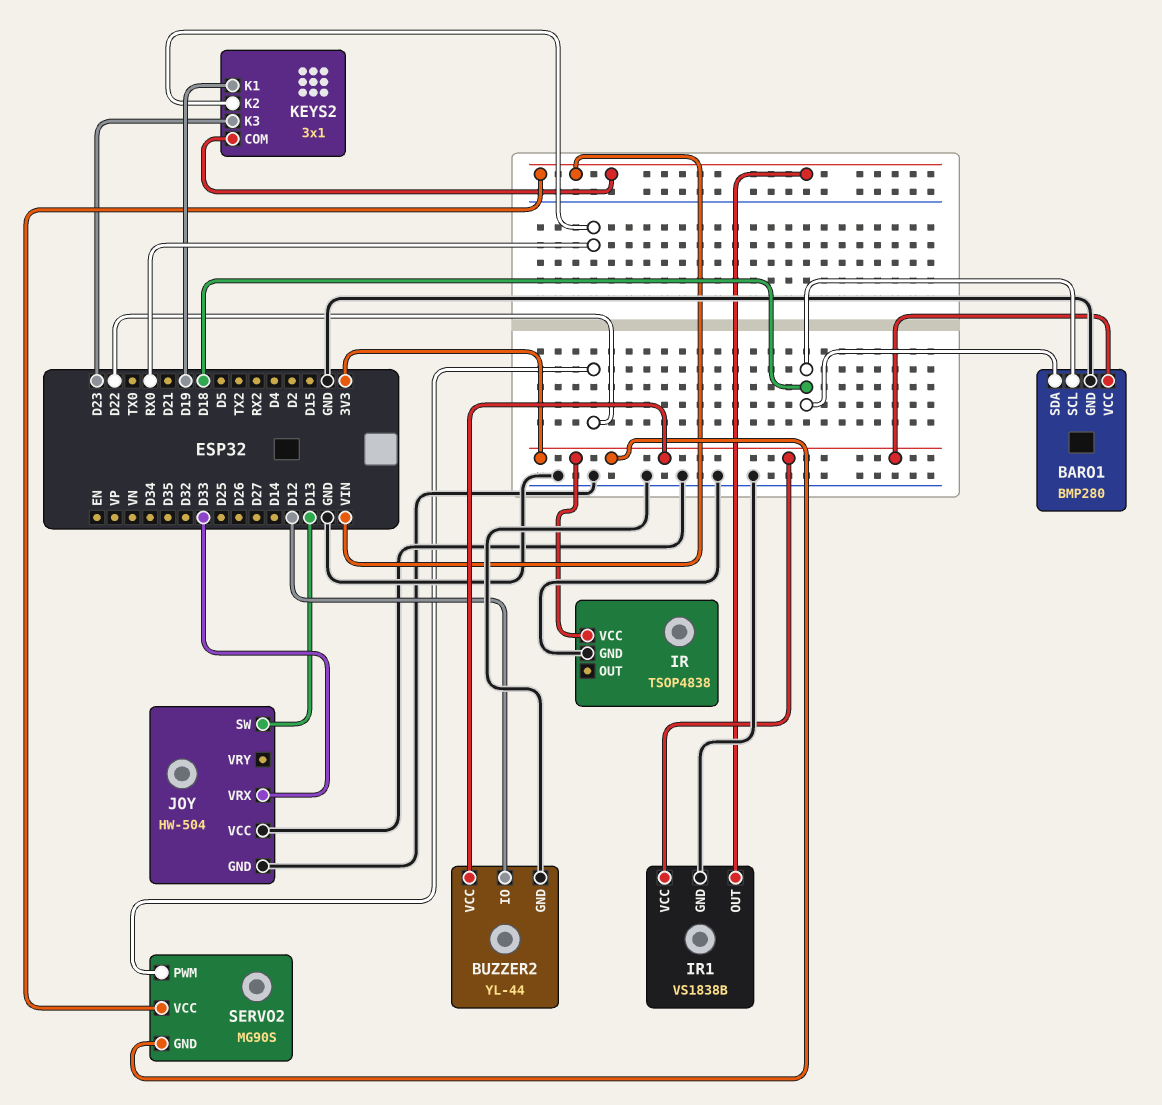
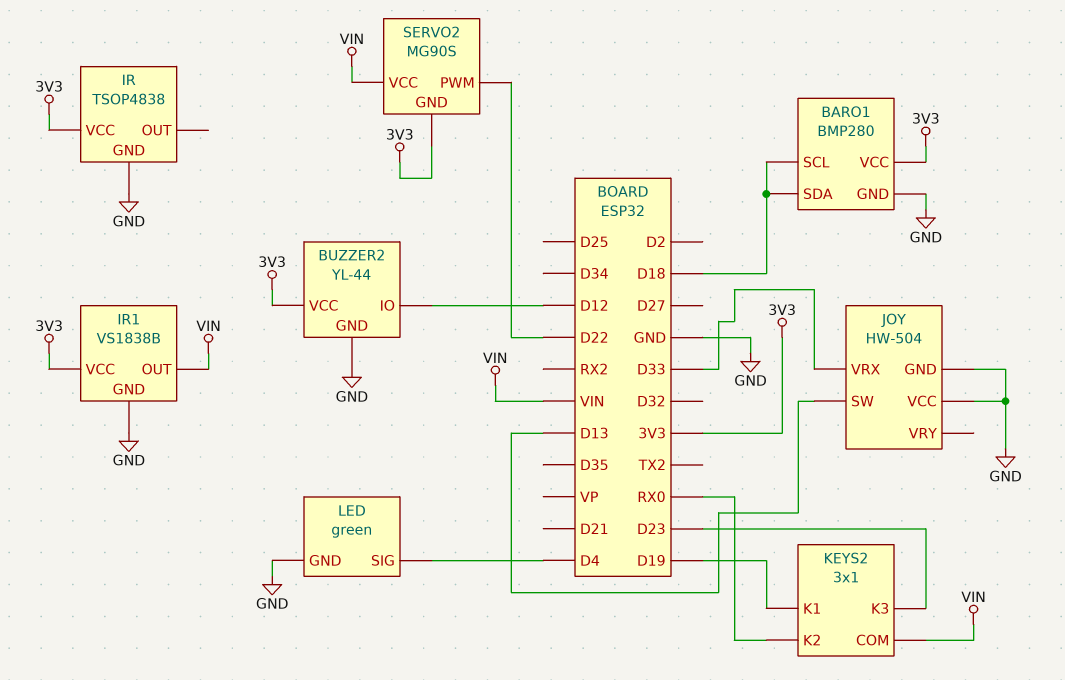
LED: none -> green
LED pin GND: none -> GND
LED pin SIG: none -> D4

